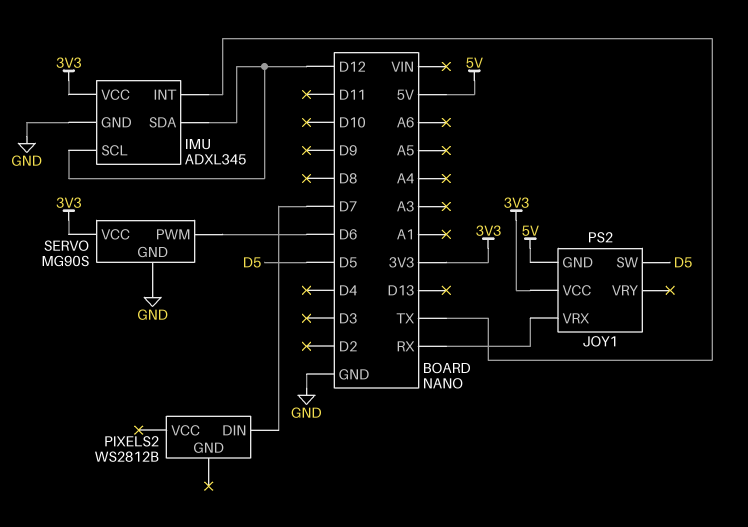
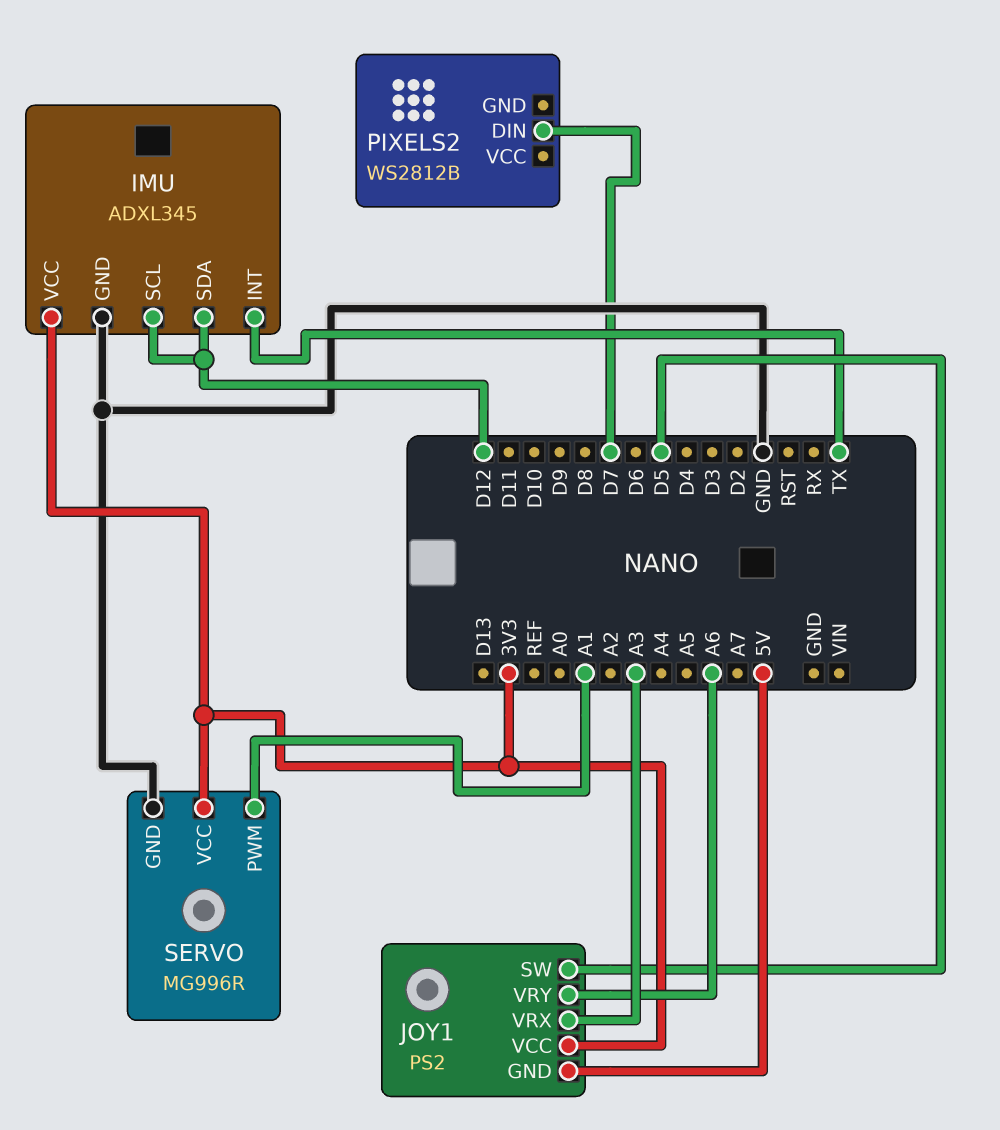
JOY1 pin VRX: RX -> A3
JOY1 pin VRY: none -> A6
SERVO: MG90S -> MG996R
SERVO pin PWM: D6 -> A1

